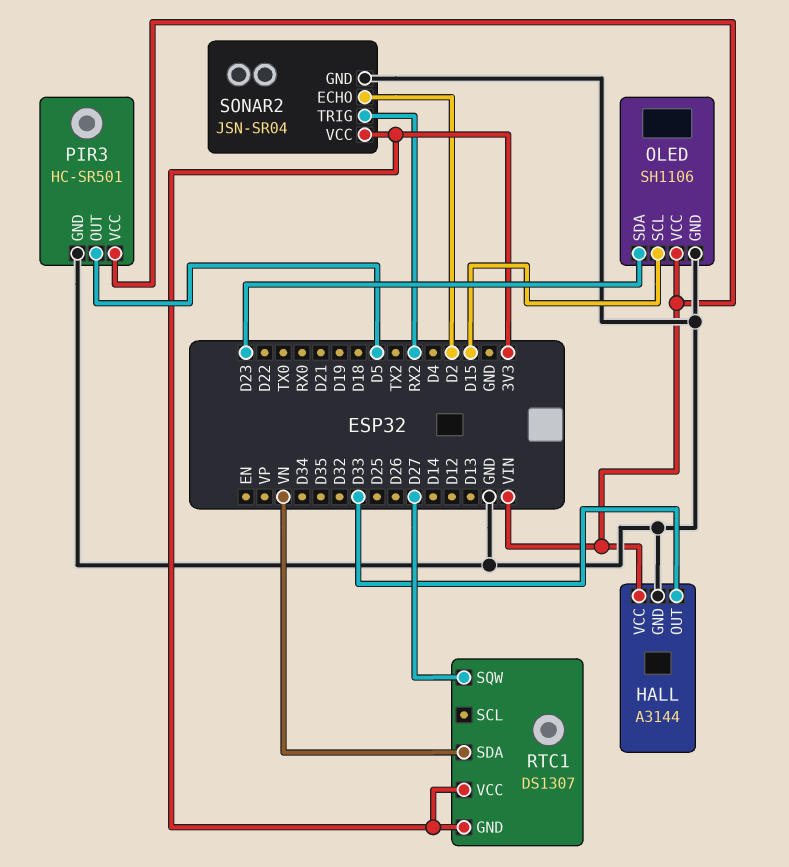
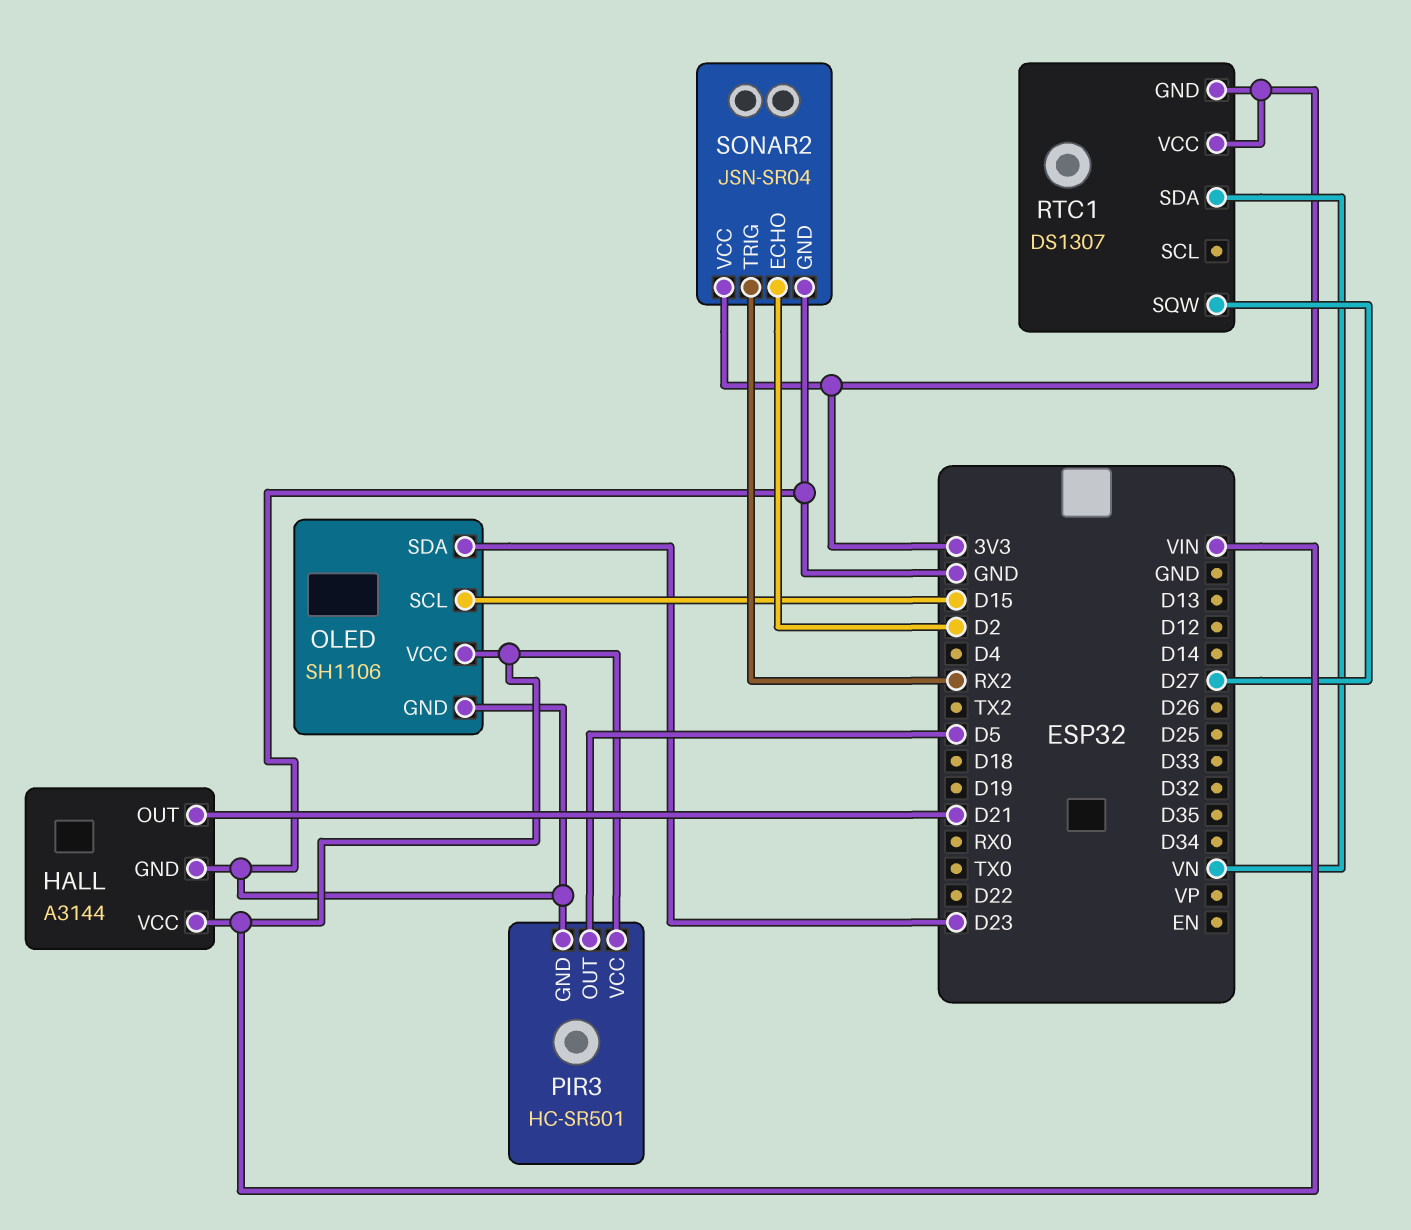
HALL pin OUT: D33 -> D21

